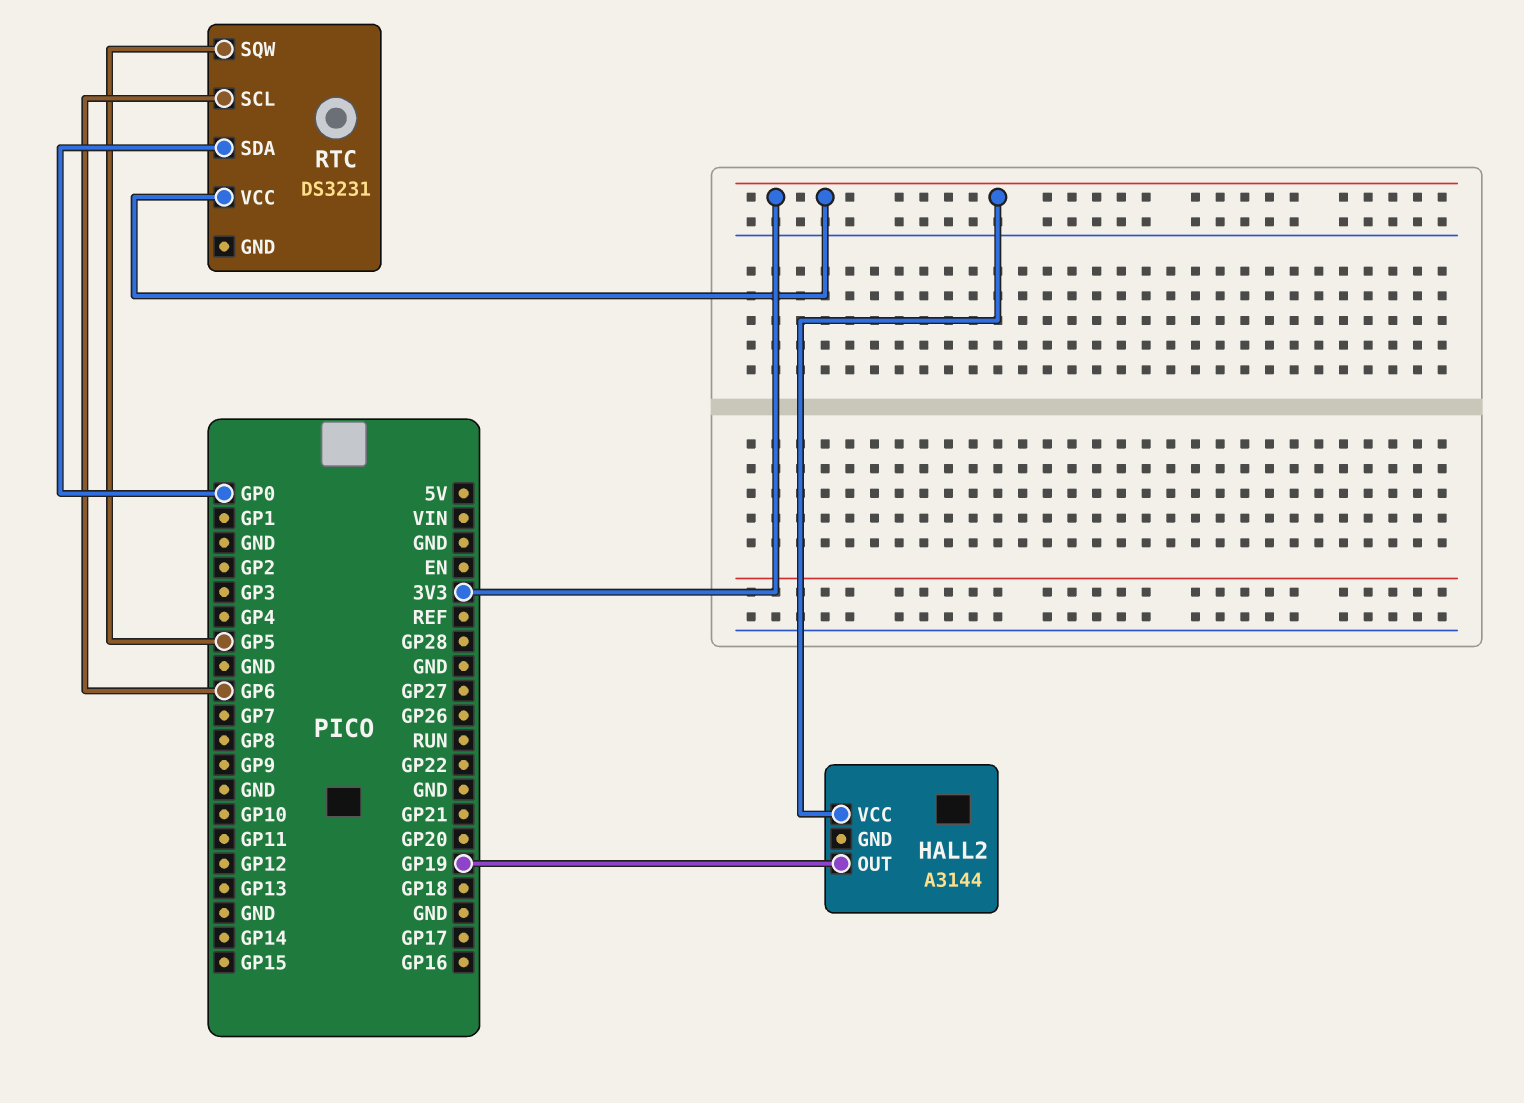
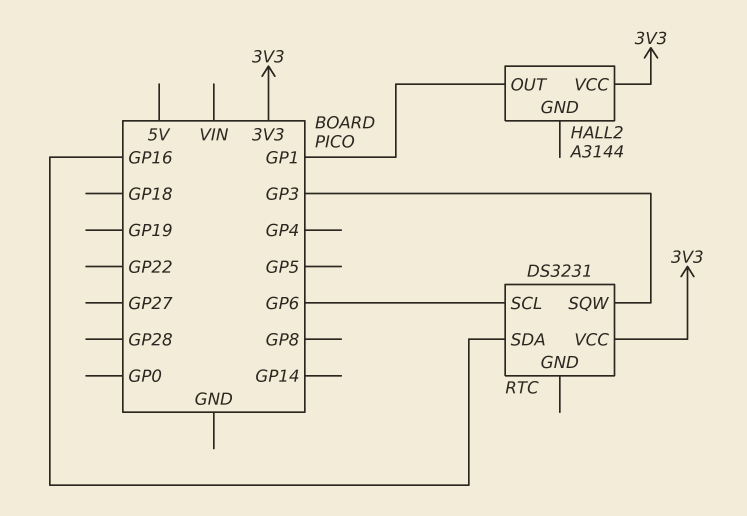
HALL2 pin OUT: GP19 -> GP1
RTC pin SDA: GP0 -> GP16
RTC pin SQW: GP5 -> GP3

